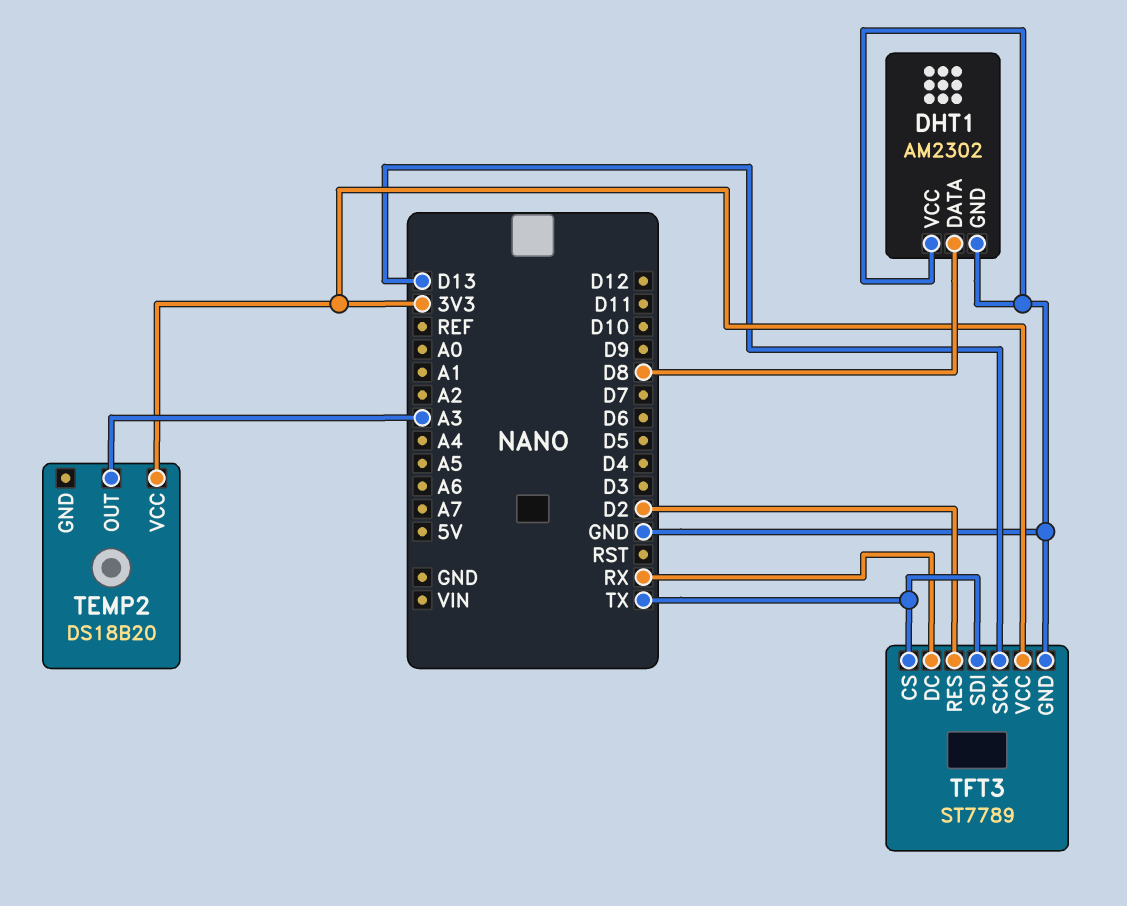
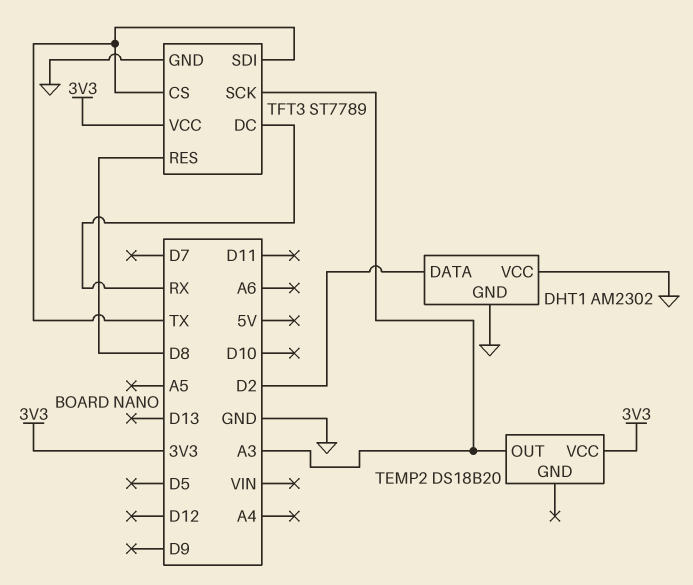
DHT1 pin DATA: D8 -> D2
TFT3 pin RES: D2 -> D8
TFT3 pin SCK: D13 -> A3

